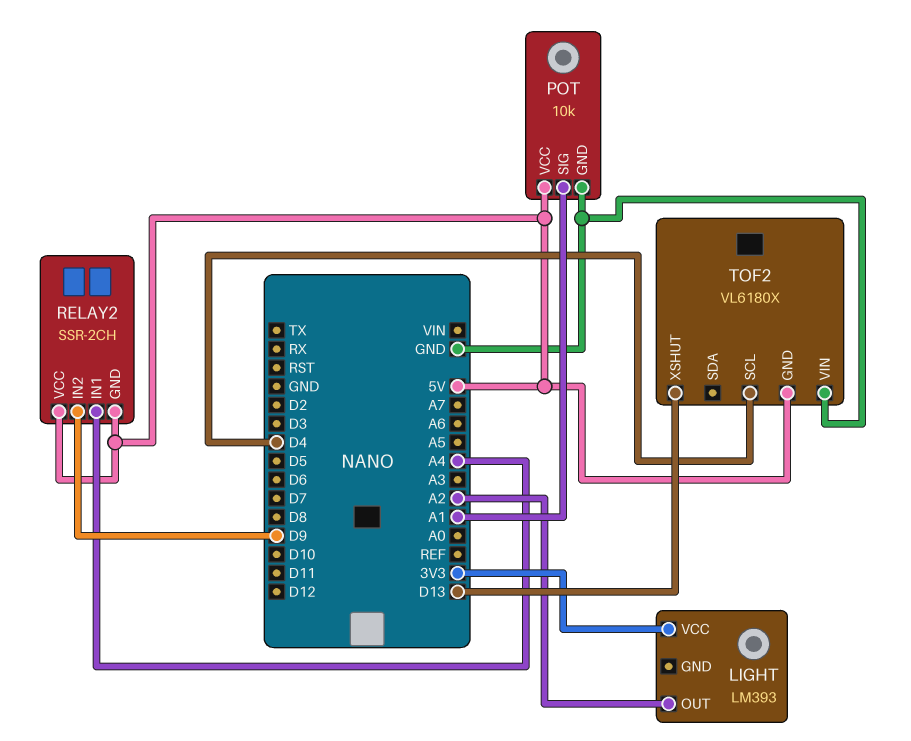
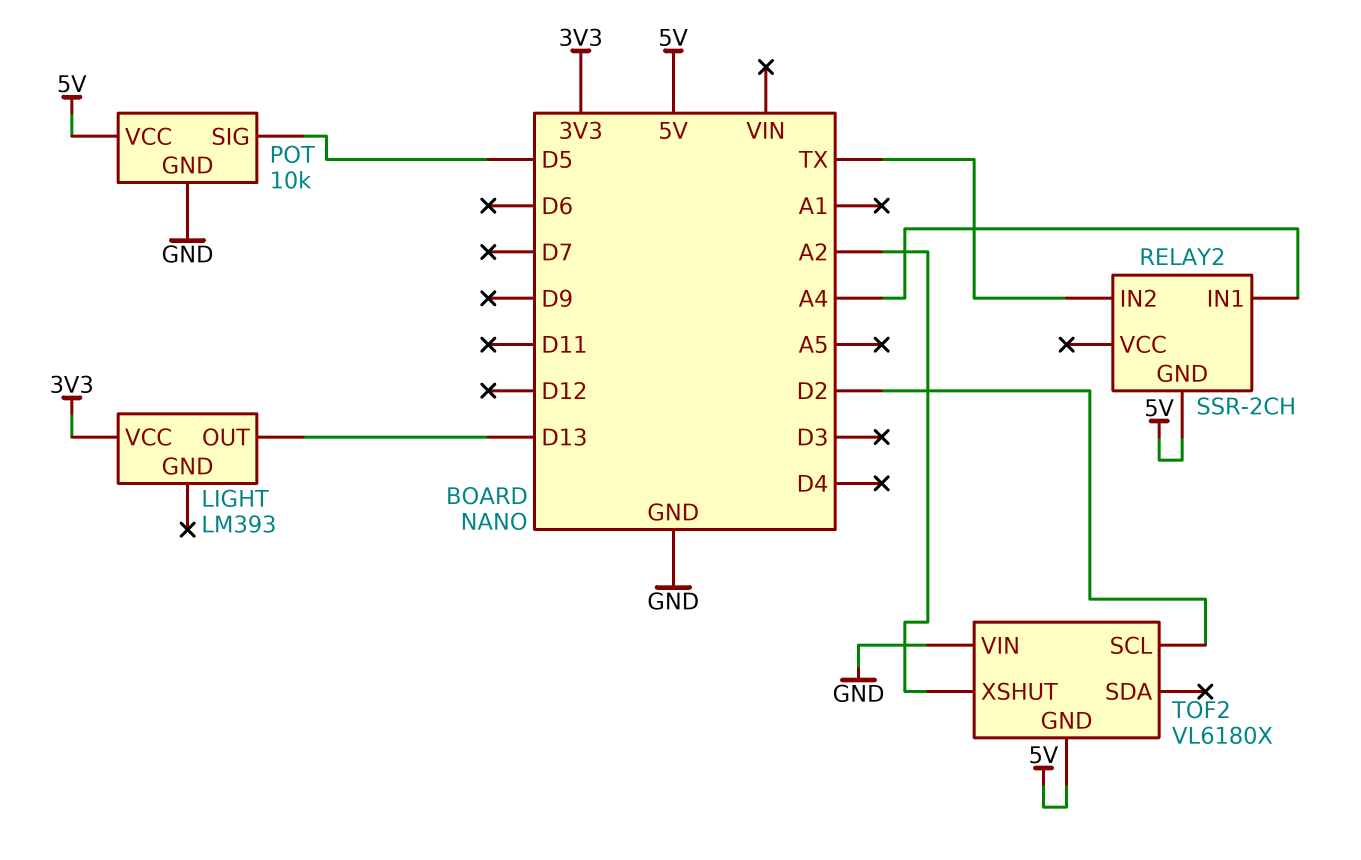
LIGHT pin OUT: A2 -> D13
POT pin SIG: A1 -> D5
RELAY2 pin IN2: D9 -> TX
RELAY2 pin VCC: 5V -> none
TOF2 pin SCL: D4 -> D2
TOF2 pin XSHUT: D13 -> A2

